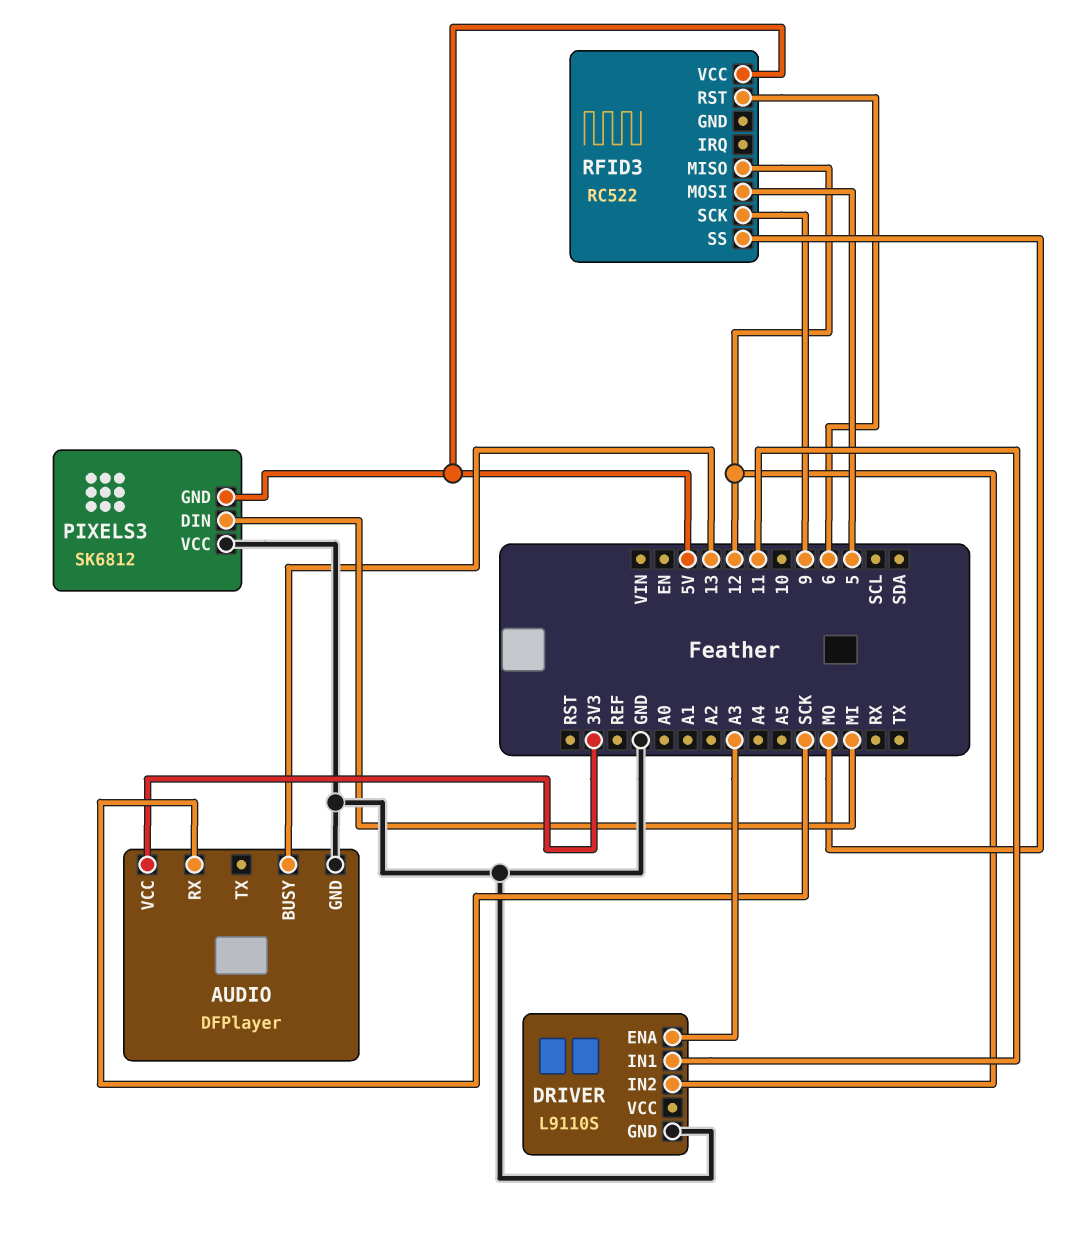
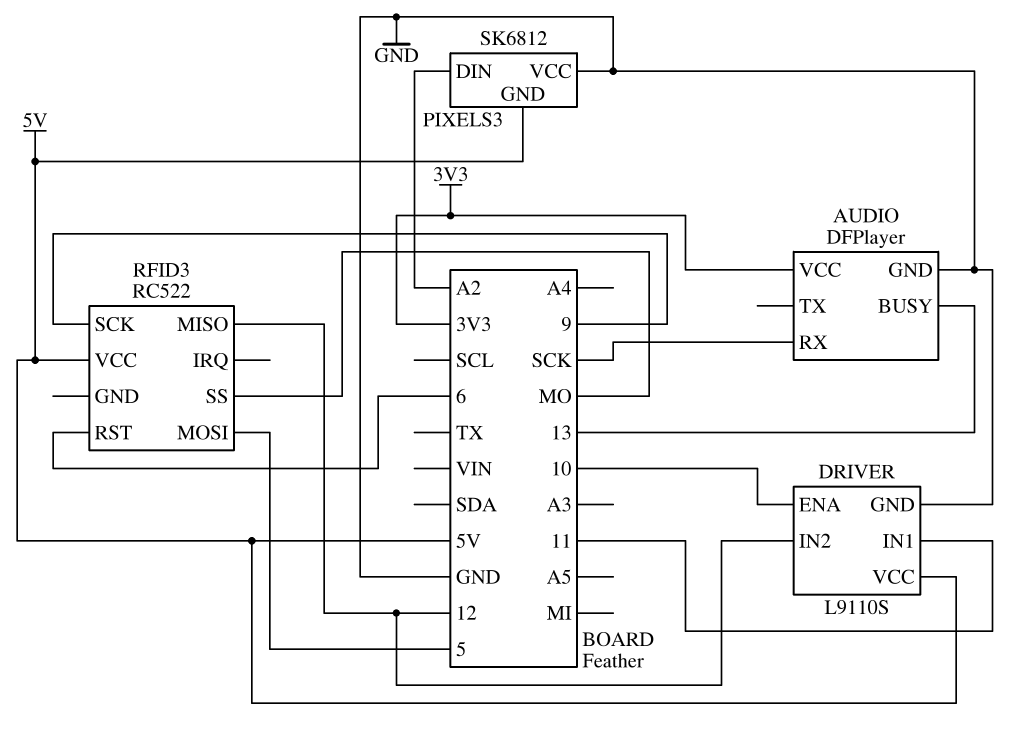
DRIVER pin ENA: A3 -> 10
DRIVER pin VCC: none -> 5V
PIXELS3 pin DIN: MI -> A2

